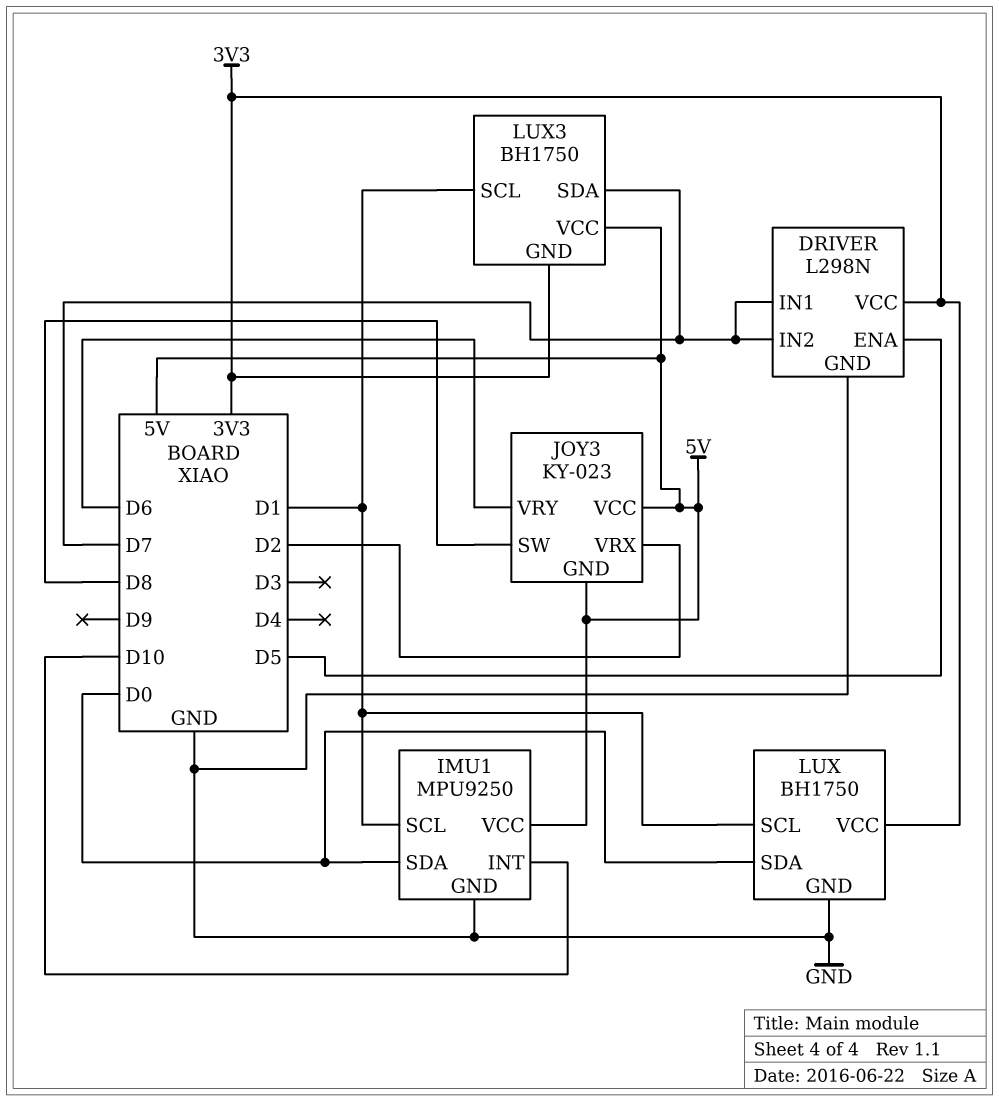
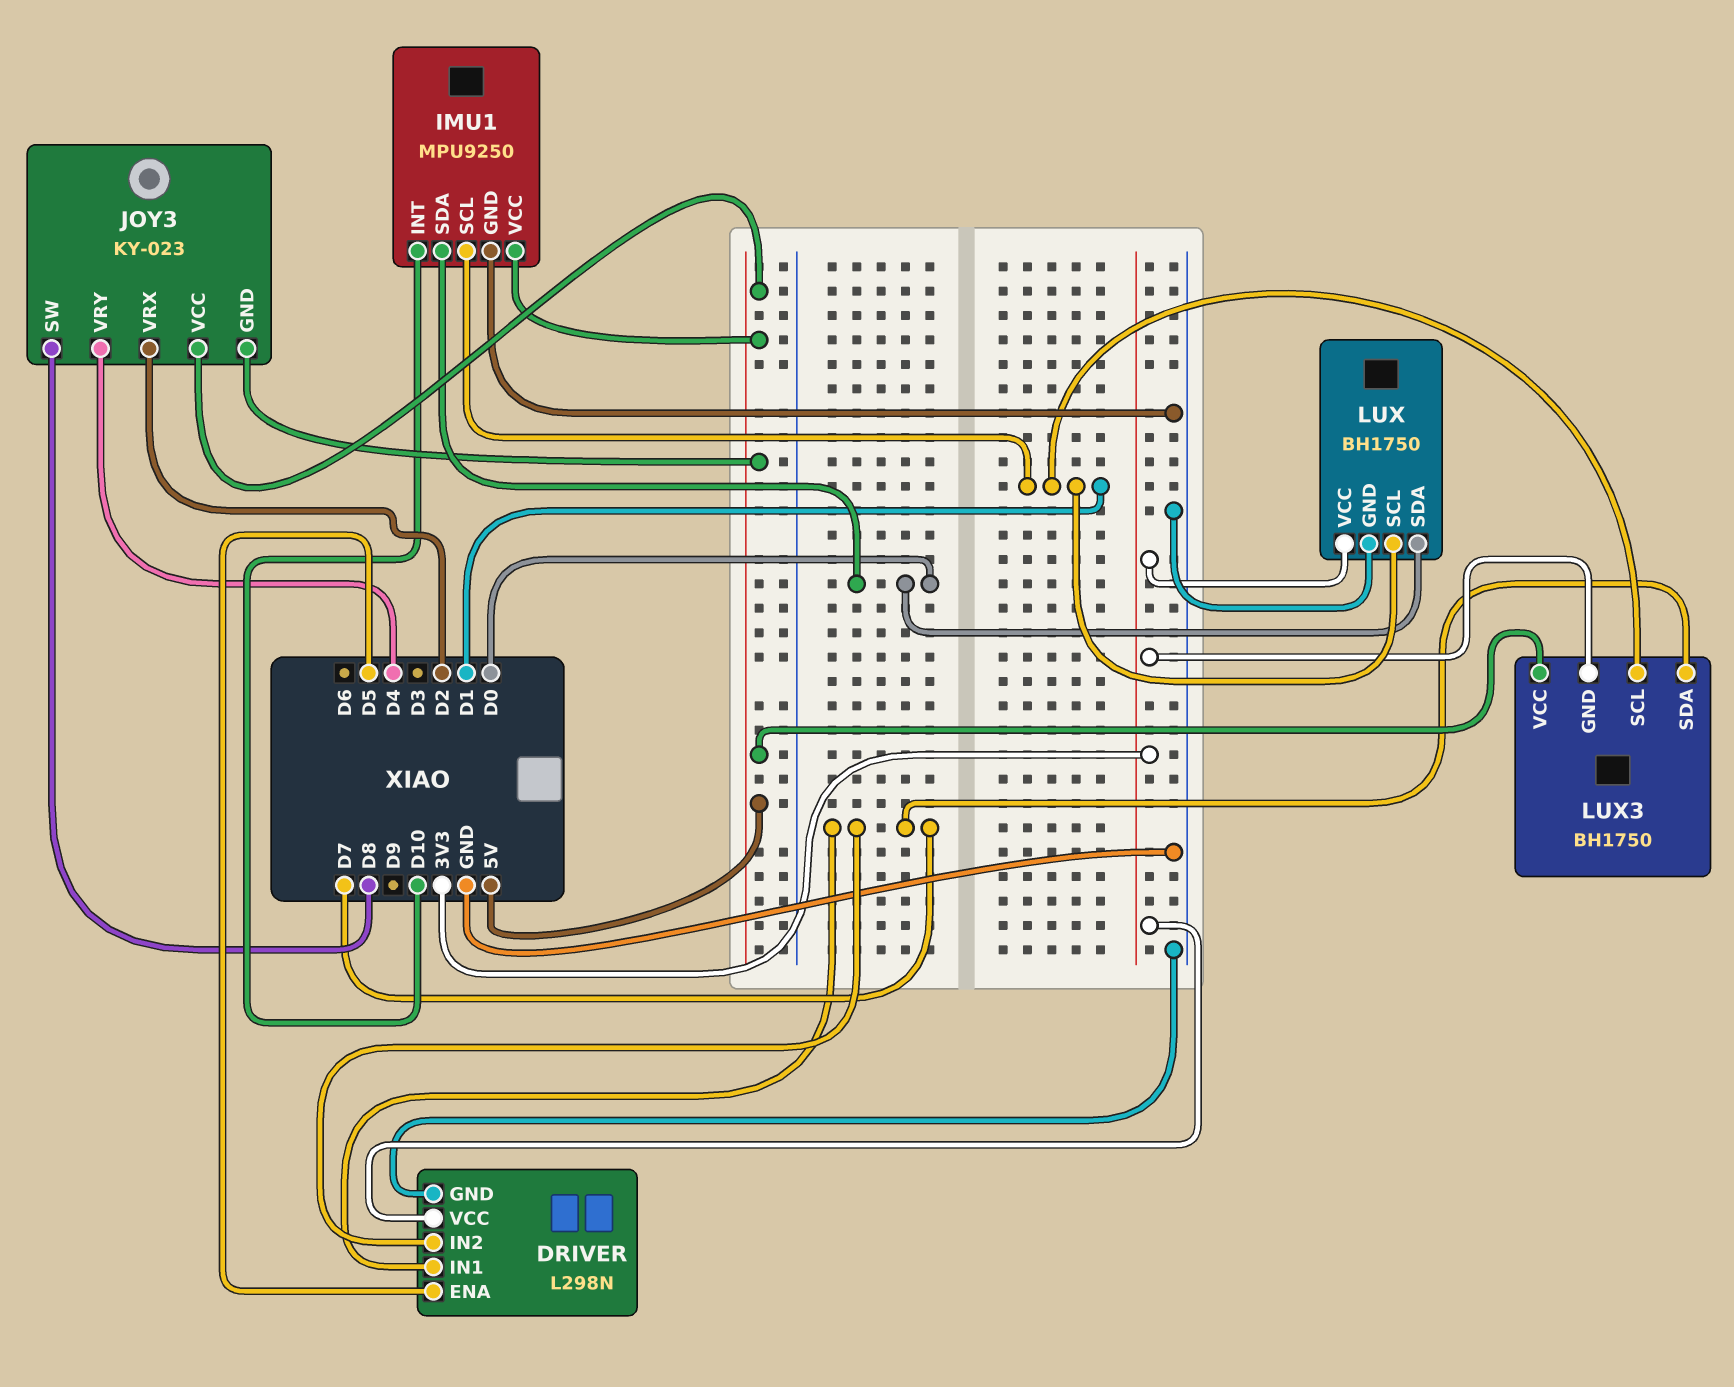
JOY3 pin VRY: D6 -> D4

